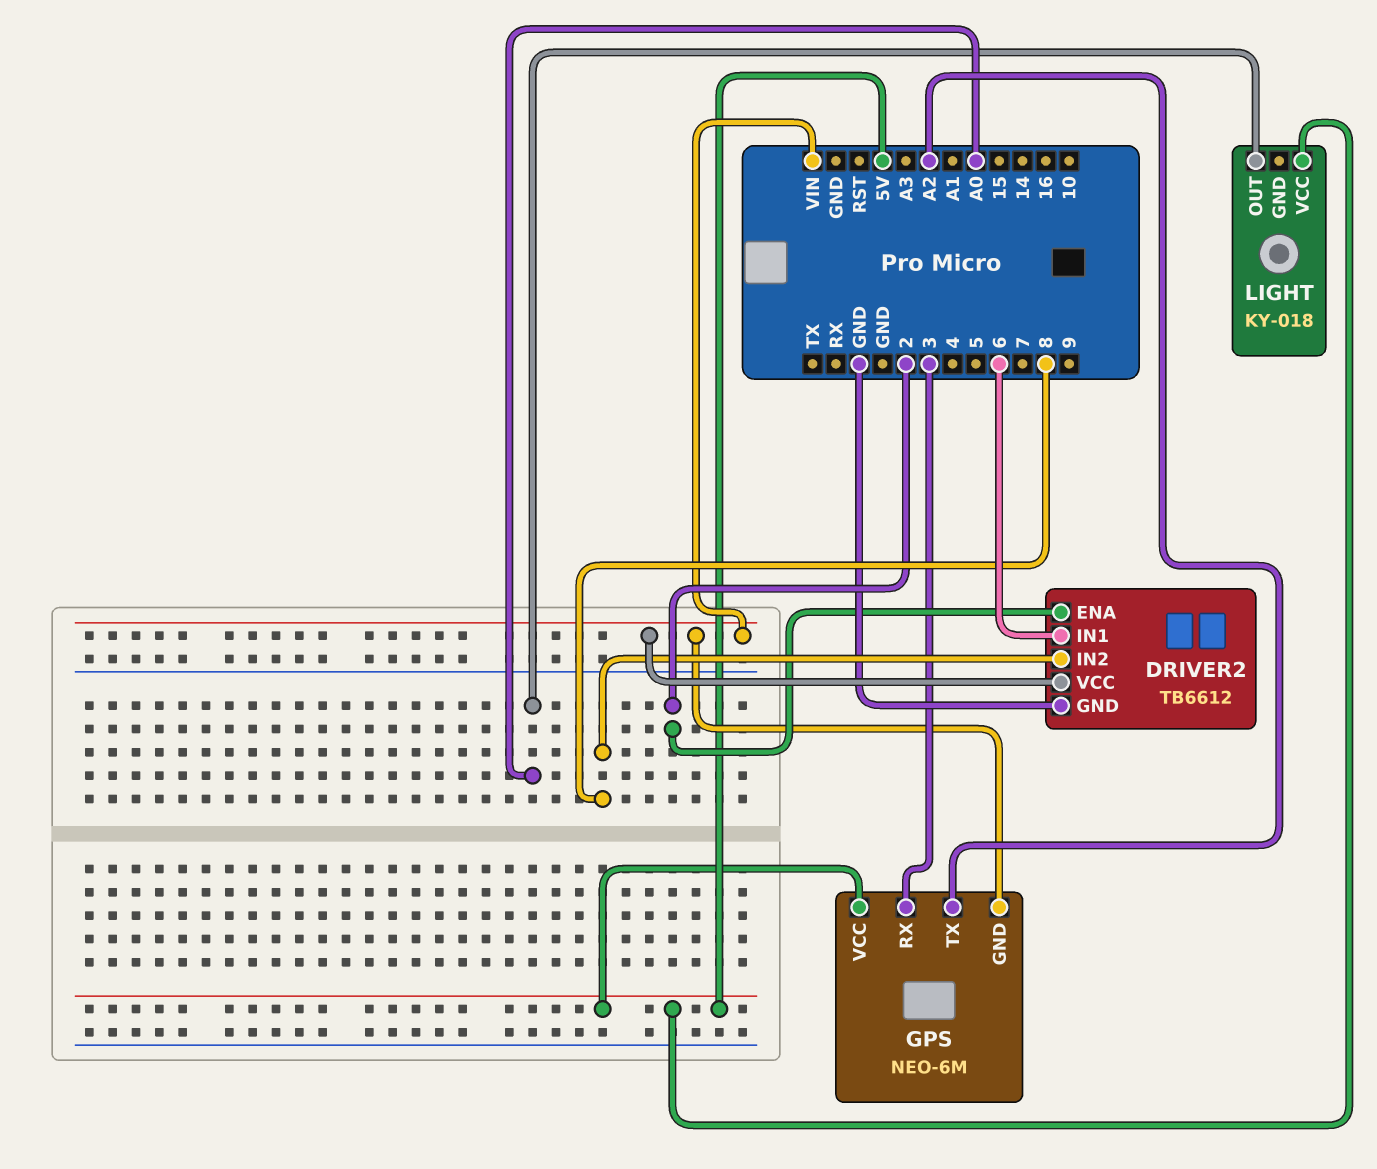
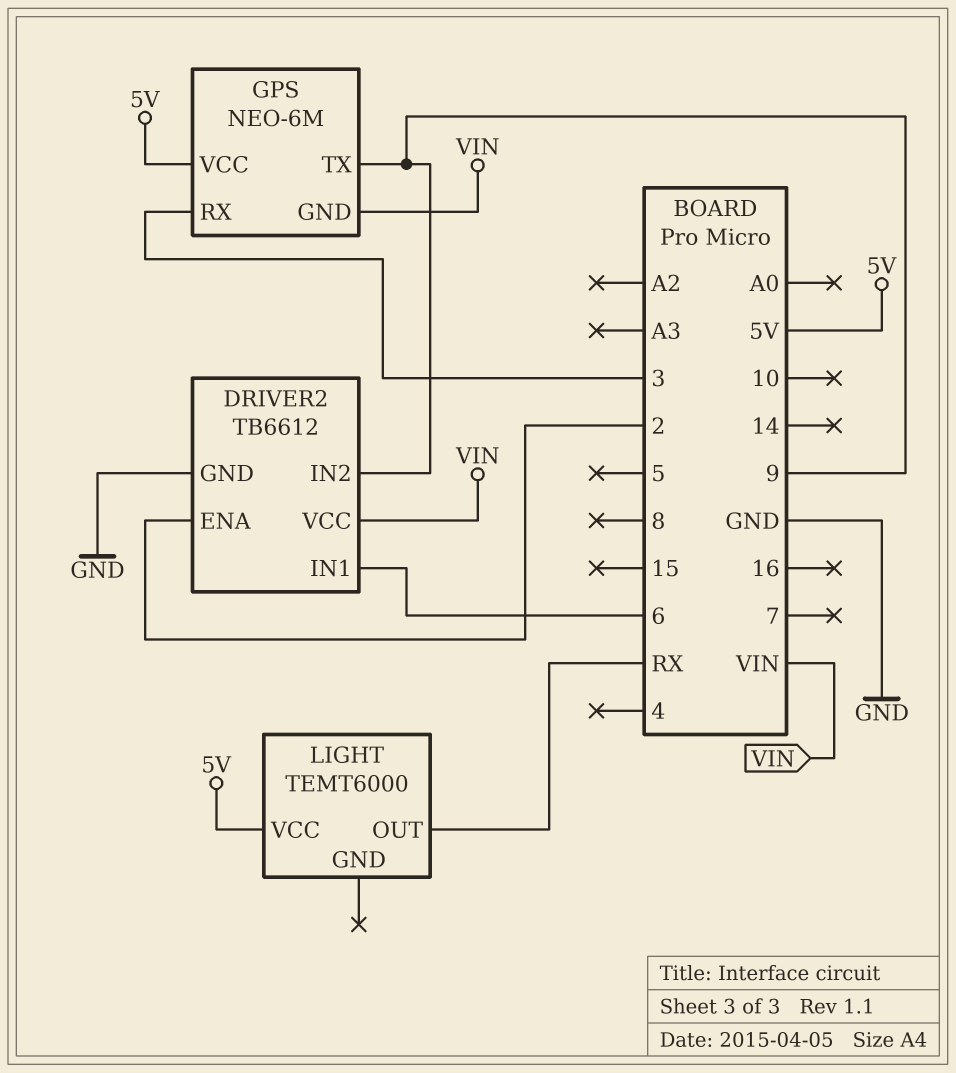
DRIVER2 pin IN2: 8 -> 9
GPS pin TX: A2 -> 9
LIGHT: KY-018 -> TEMT6000
LIGHT pin OUT: A0 -> RX

